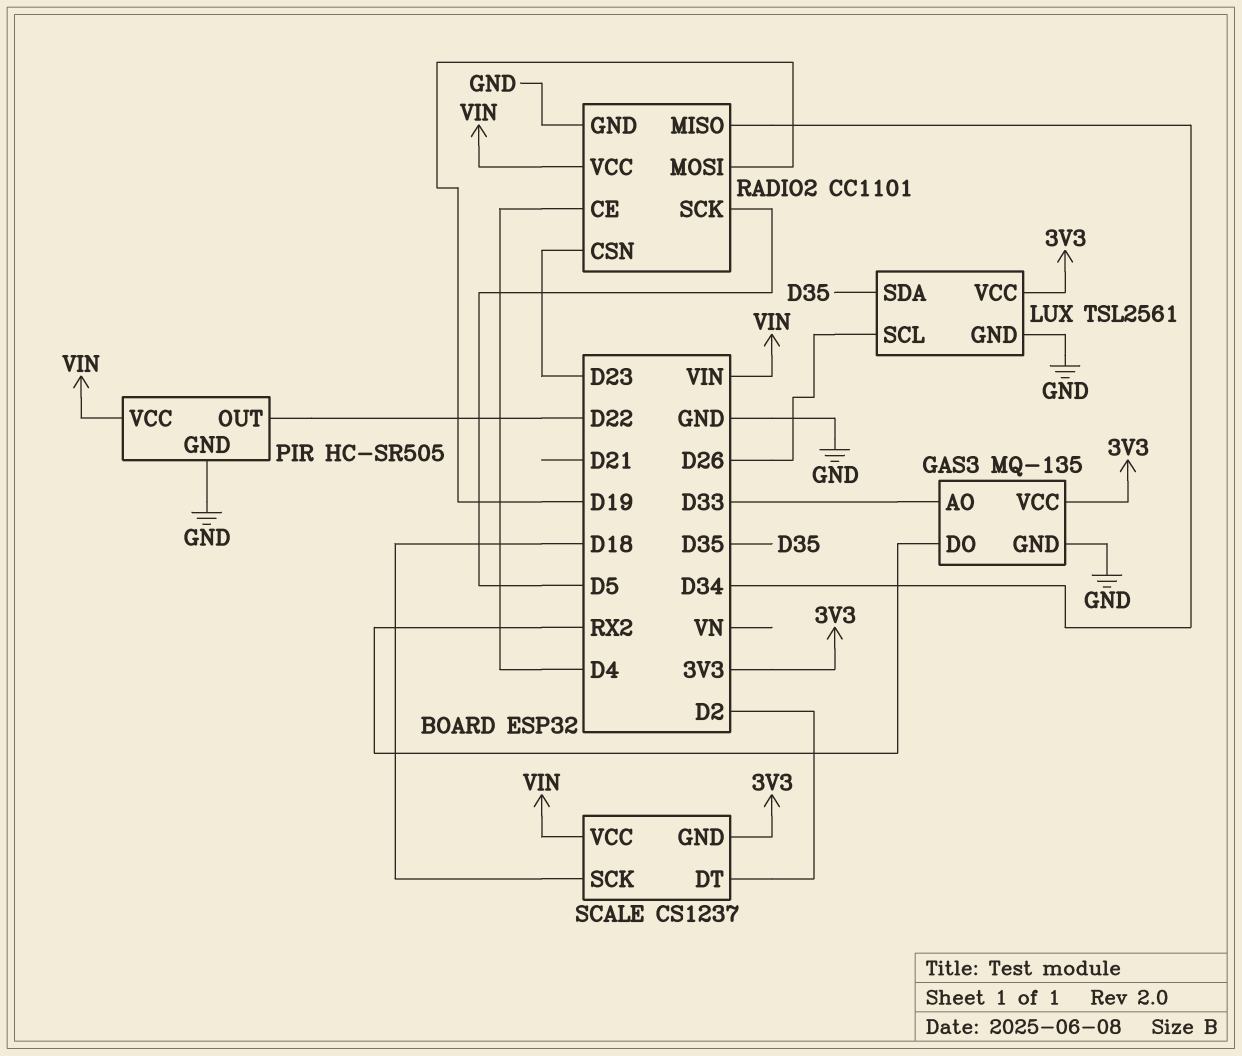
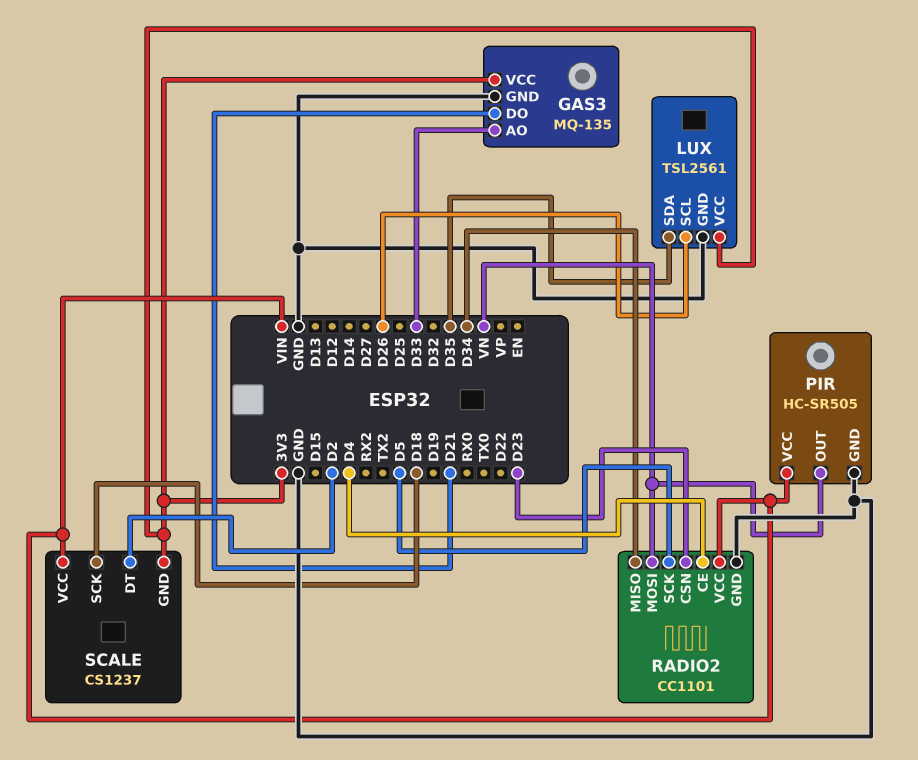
GAS3 pin DO: RX2 -> D21
PIR pin OUT: D22 -> VN
RADIO2 pin MOSI: D19 -> VN

